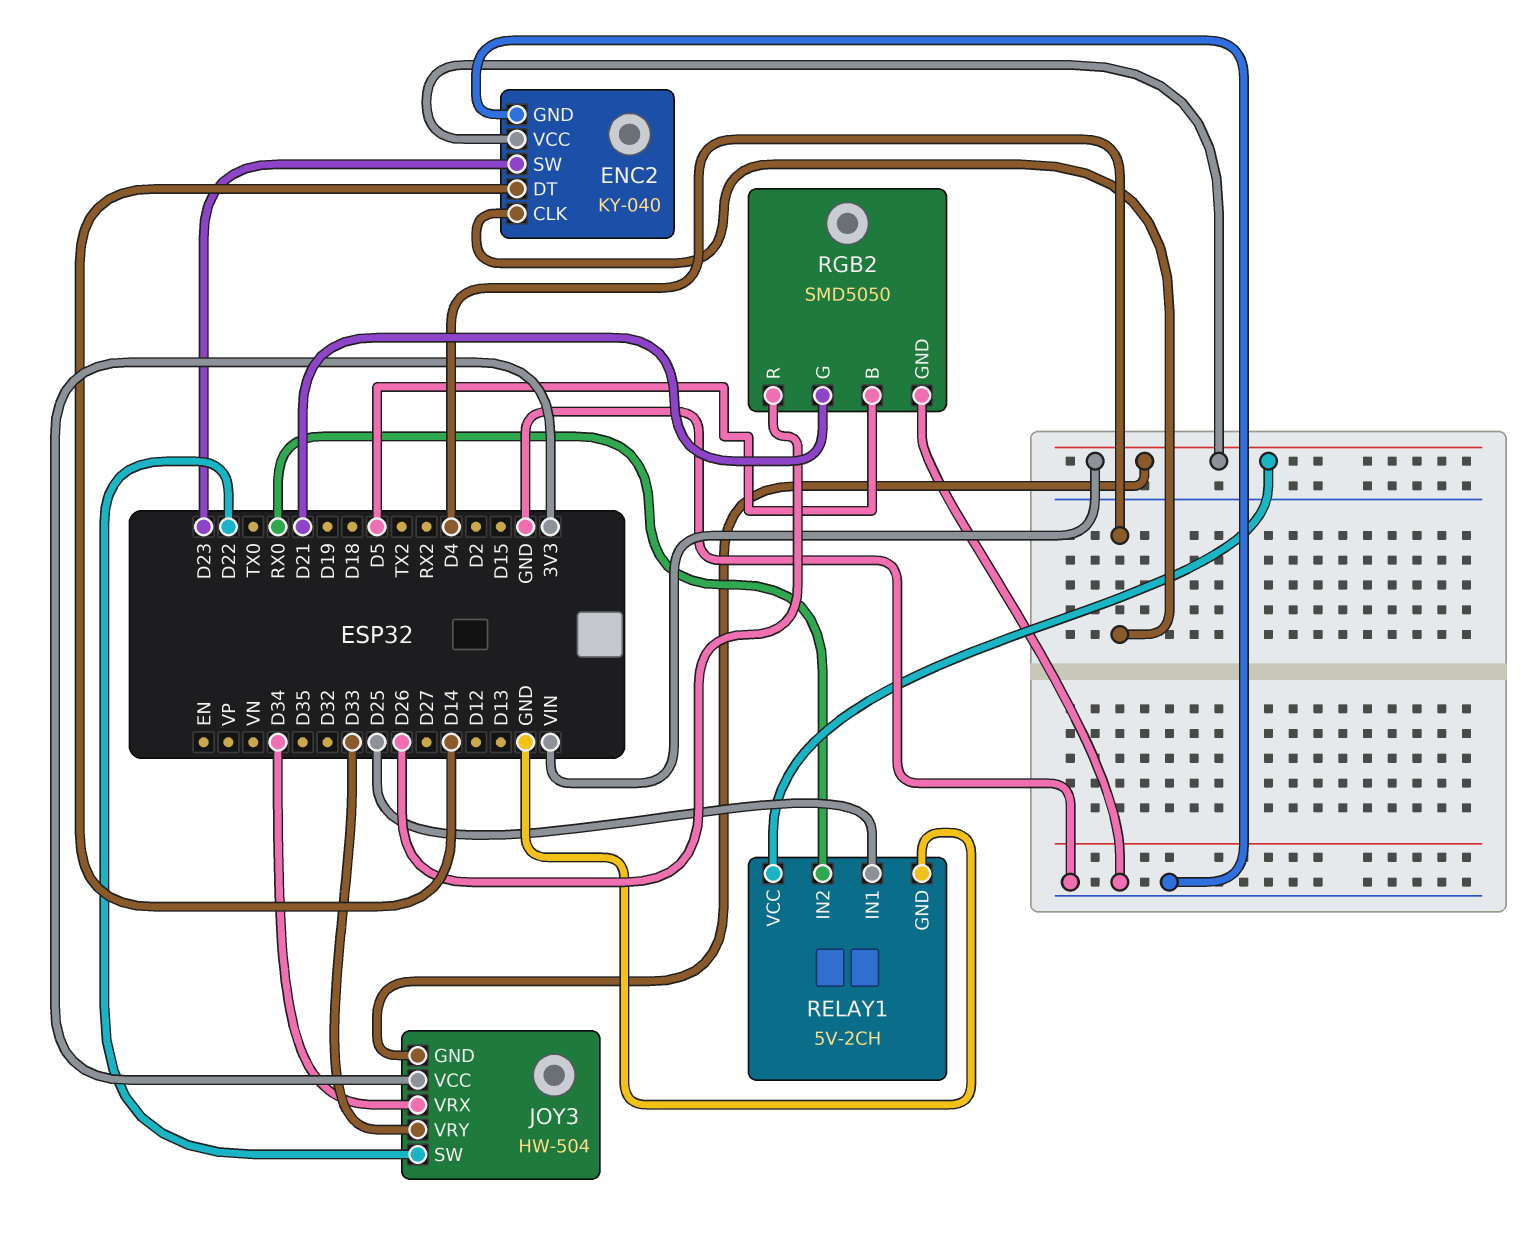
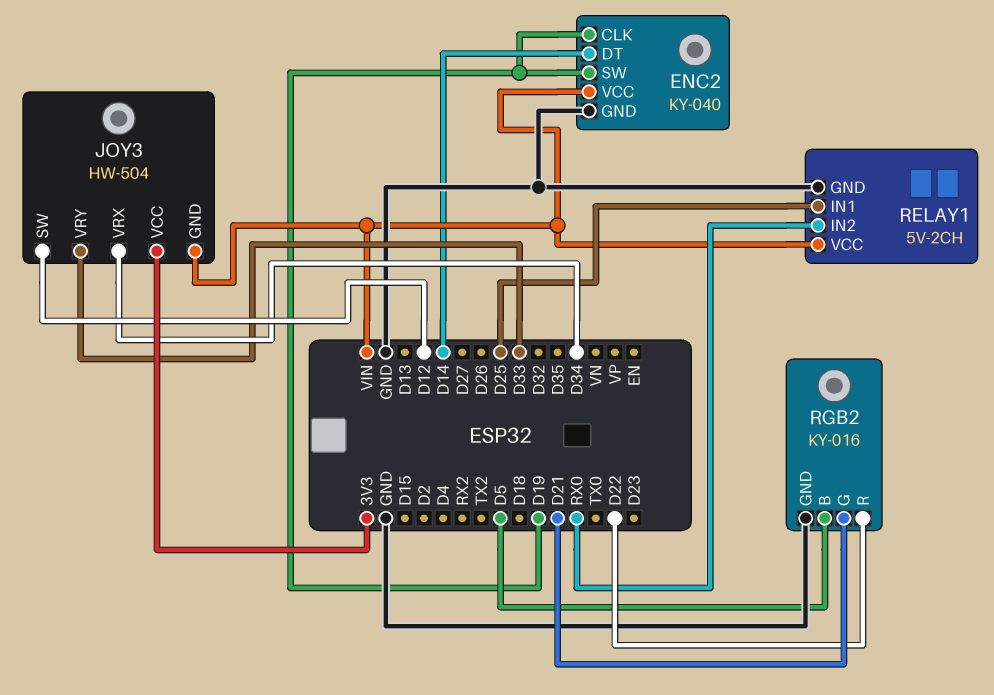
ENC2 pin CLK: D4 -> D19
ENC2 pin SW: D23 -> D19
JOY3 pin SW: D22 -> D12
RGB2: SMD5050 -> KY-016
RGB2 pin R: D26 -> D22

